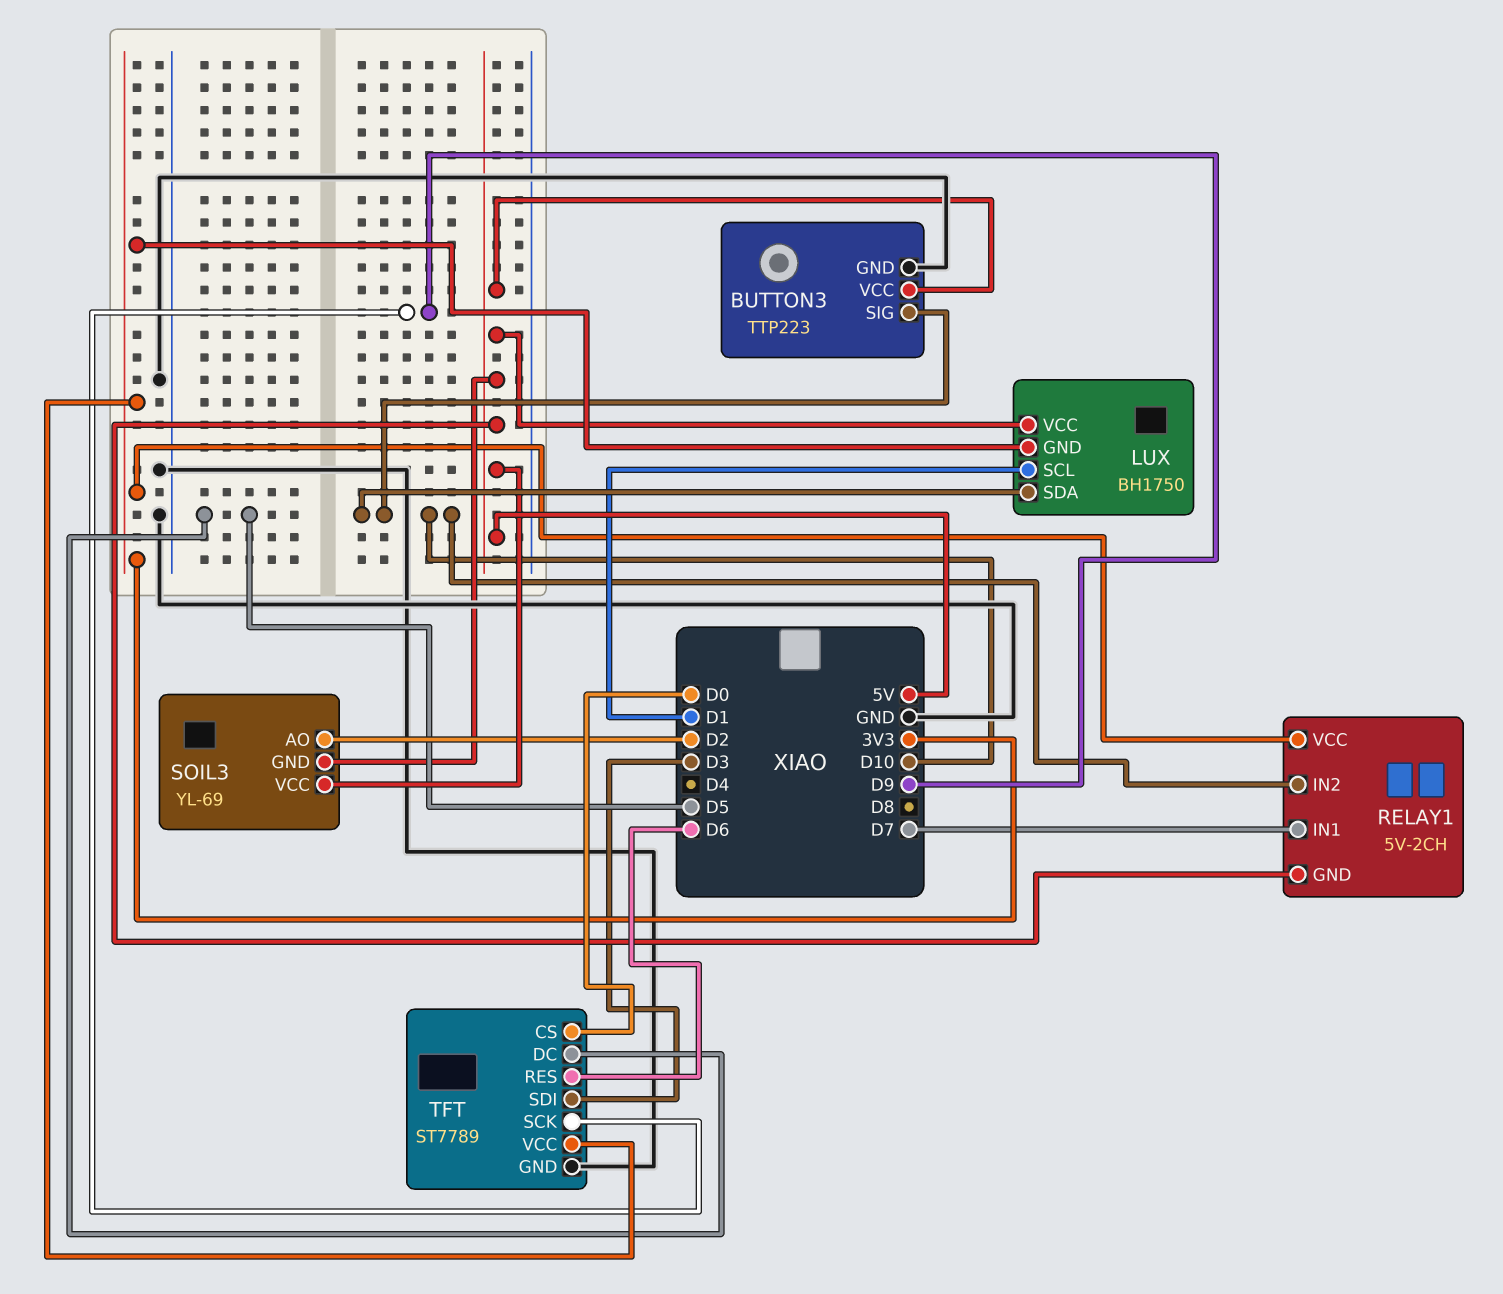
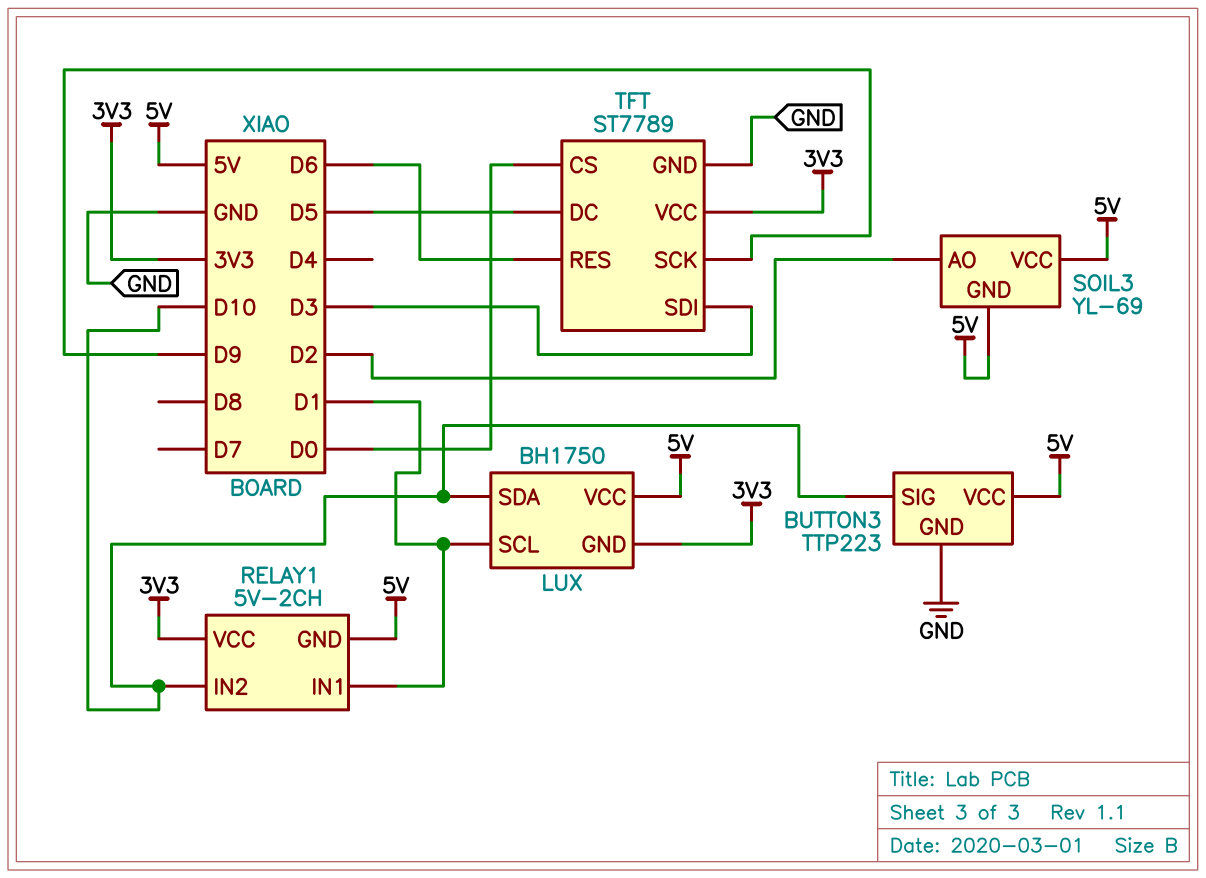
RELAY1 pin IN1: D7 -> D1

